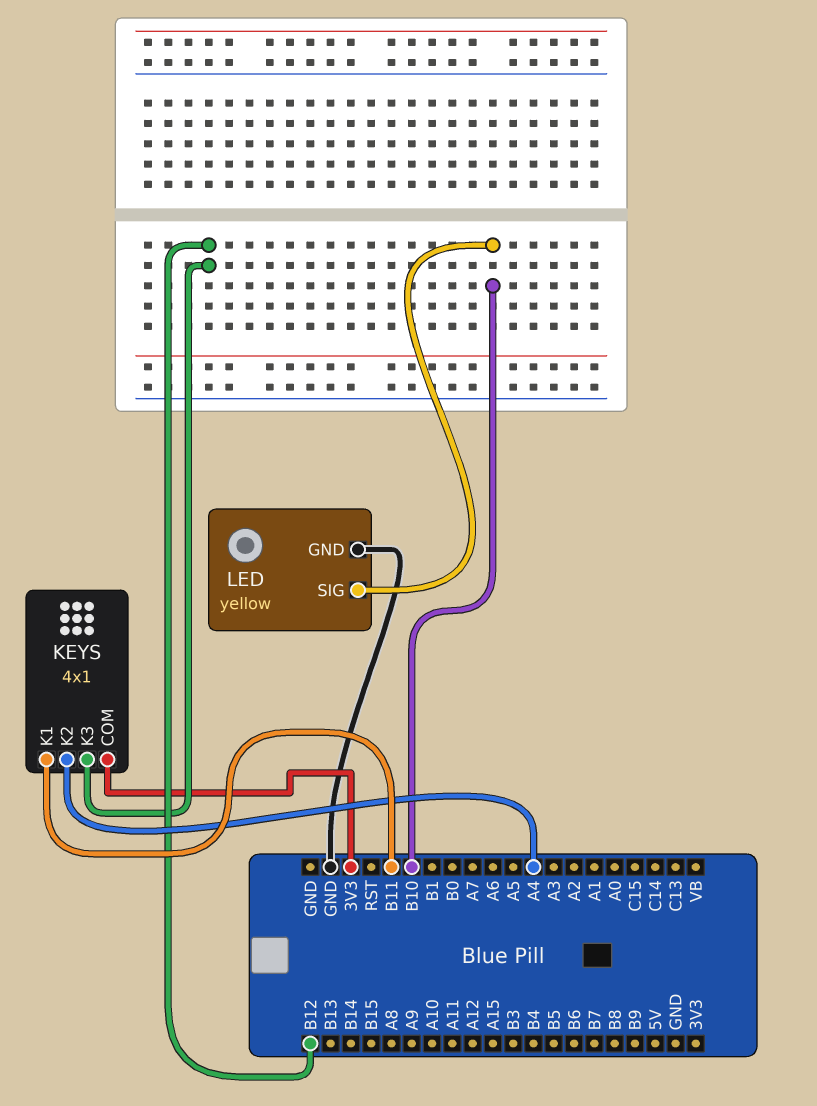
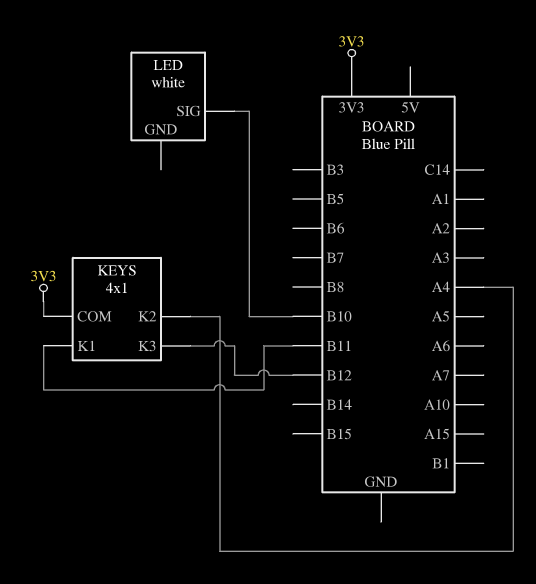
LED: yellow -> white
LED pin GND: GND -> none

